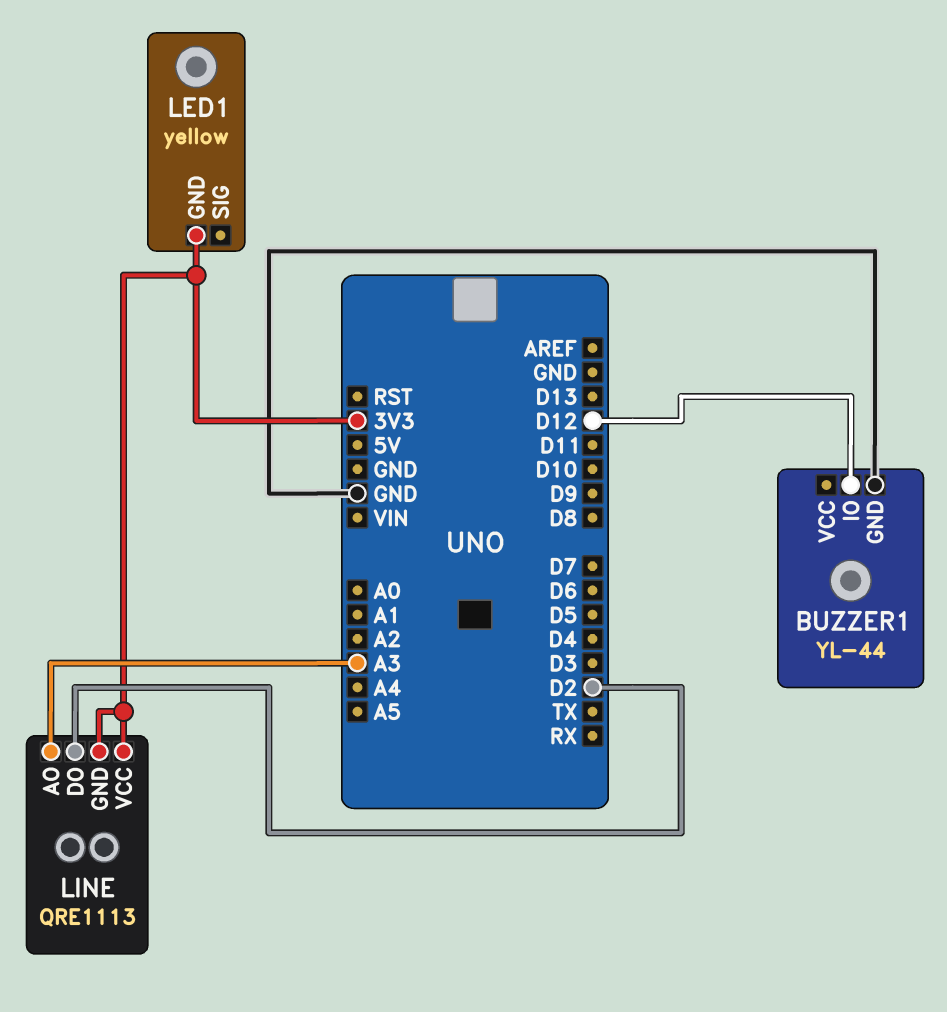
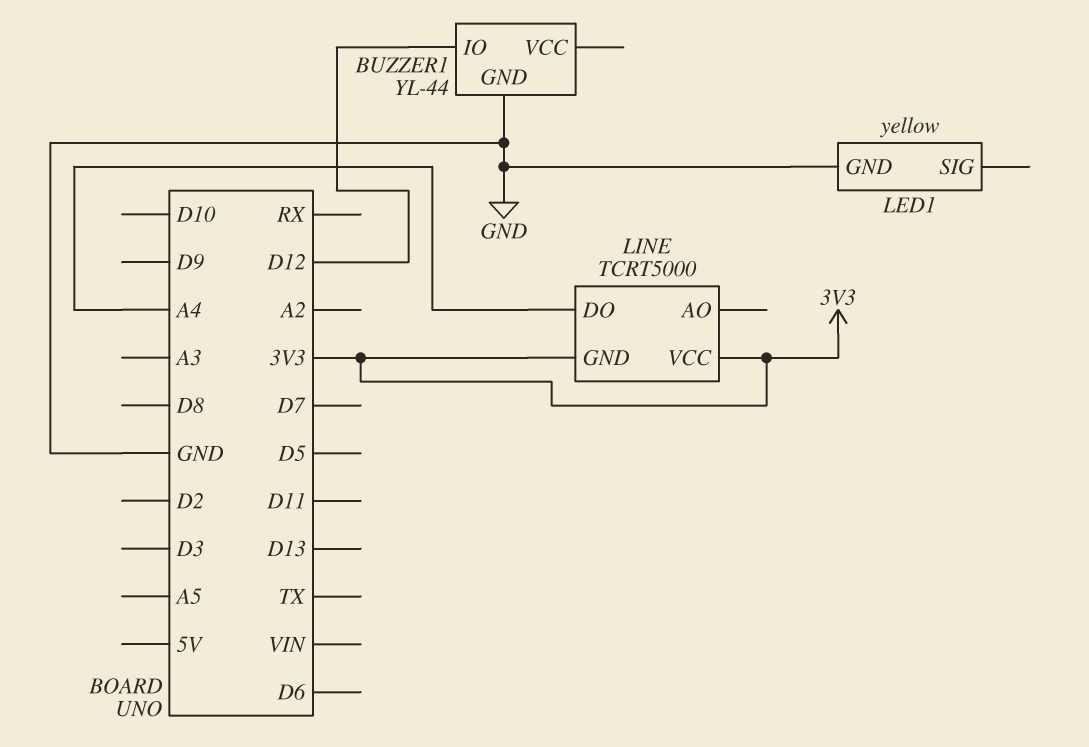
LED1 pin GND: 3V3 -> GND
LINE: QRE1113 -> TCRT5000
LINE pin AO: A3 -> none
LINE pin DO: D2 -> A4

